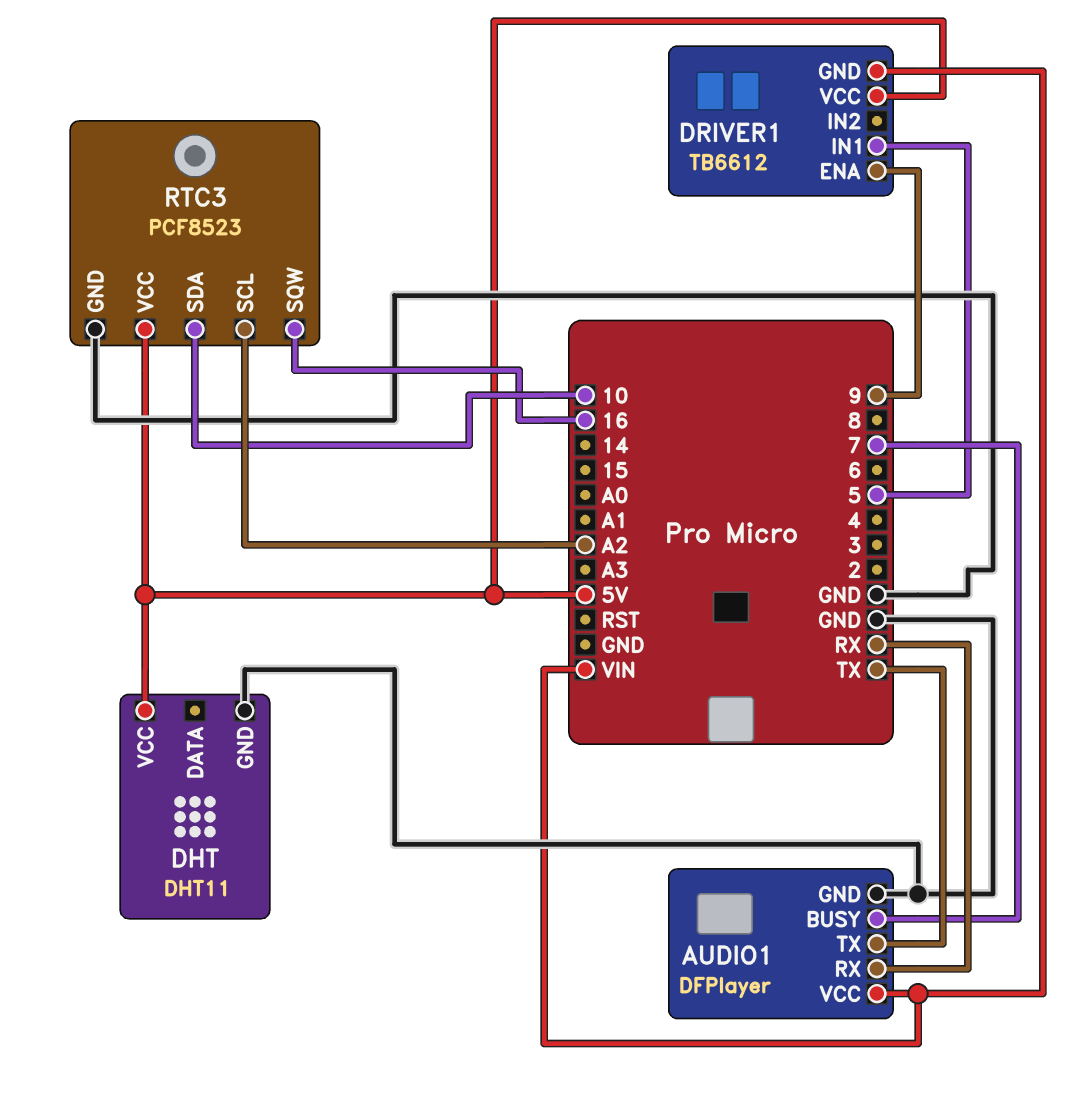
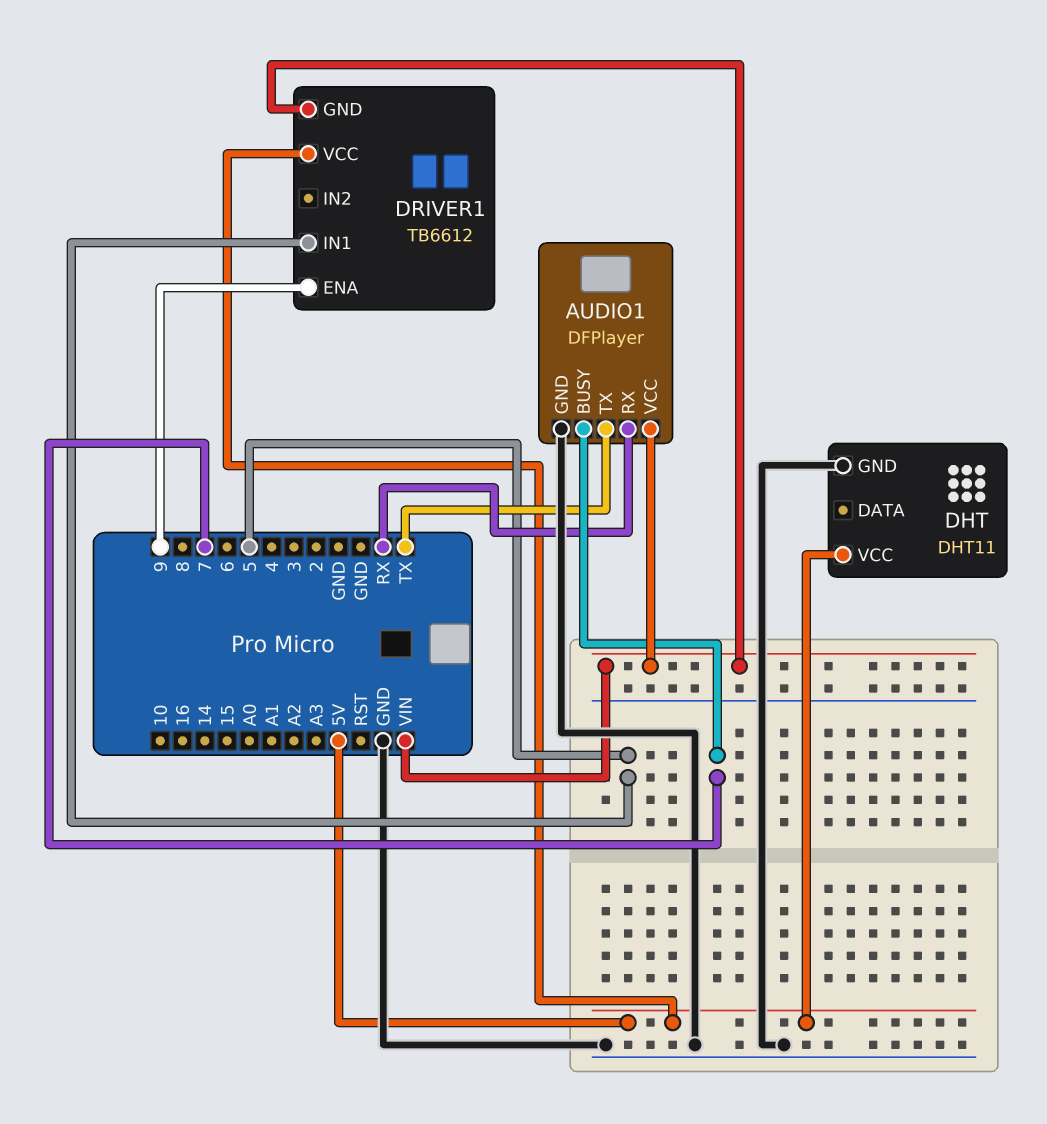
RTC3: PCF8523 -> none
RTC3 pin GND: GND -> none
RTC3 pin SCL: A2 -> none
RTC3 pin SDA: 10 -> none
RTC3 pin SQW: 16 -> none
RTC3 pin VCC: 5V -> none

